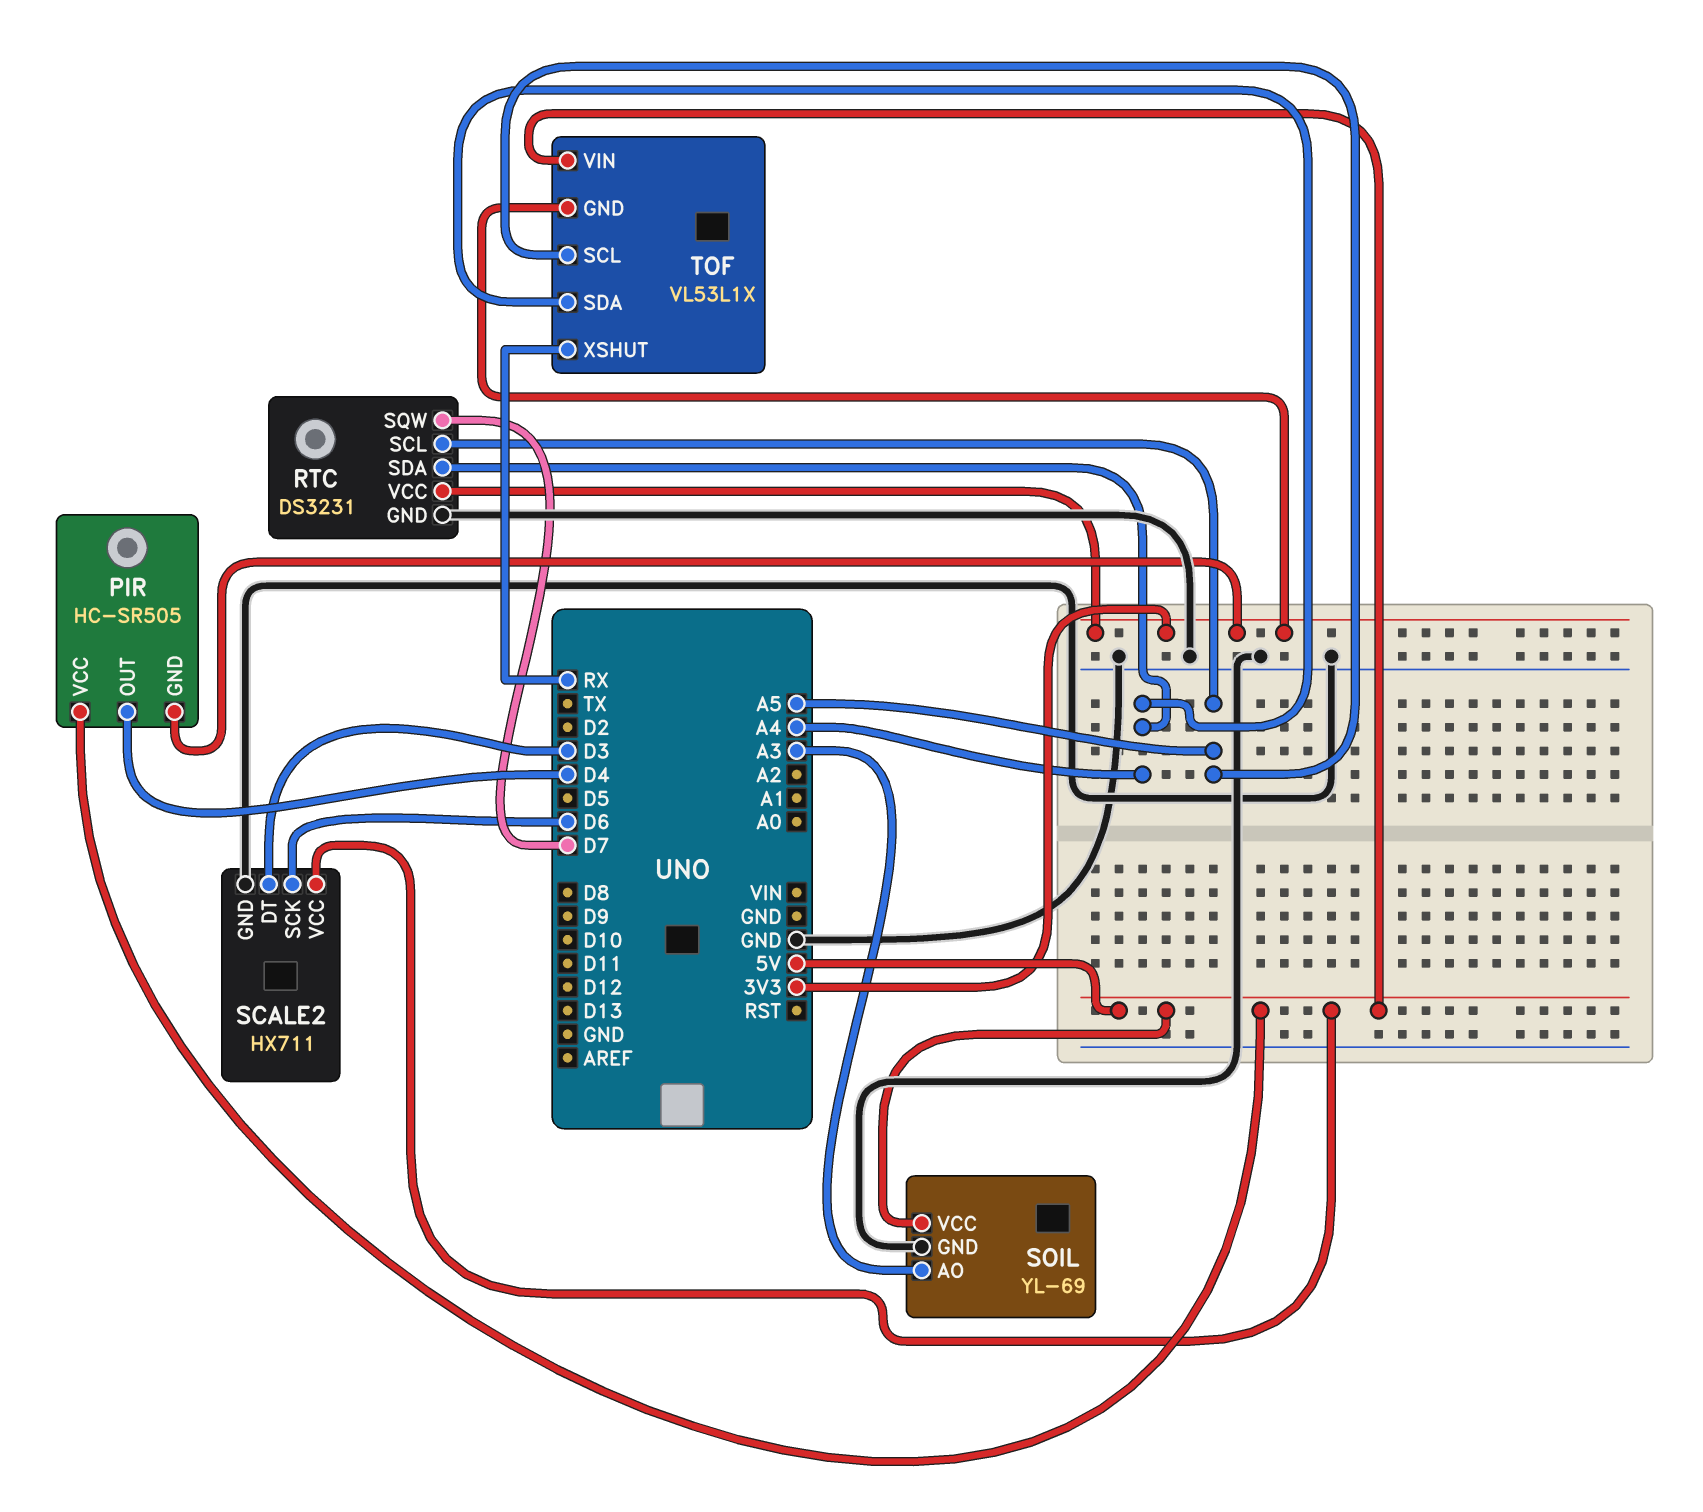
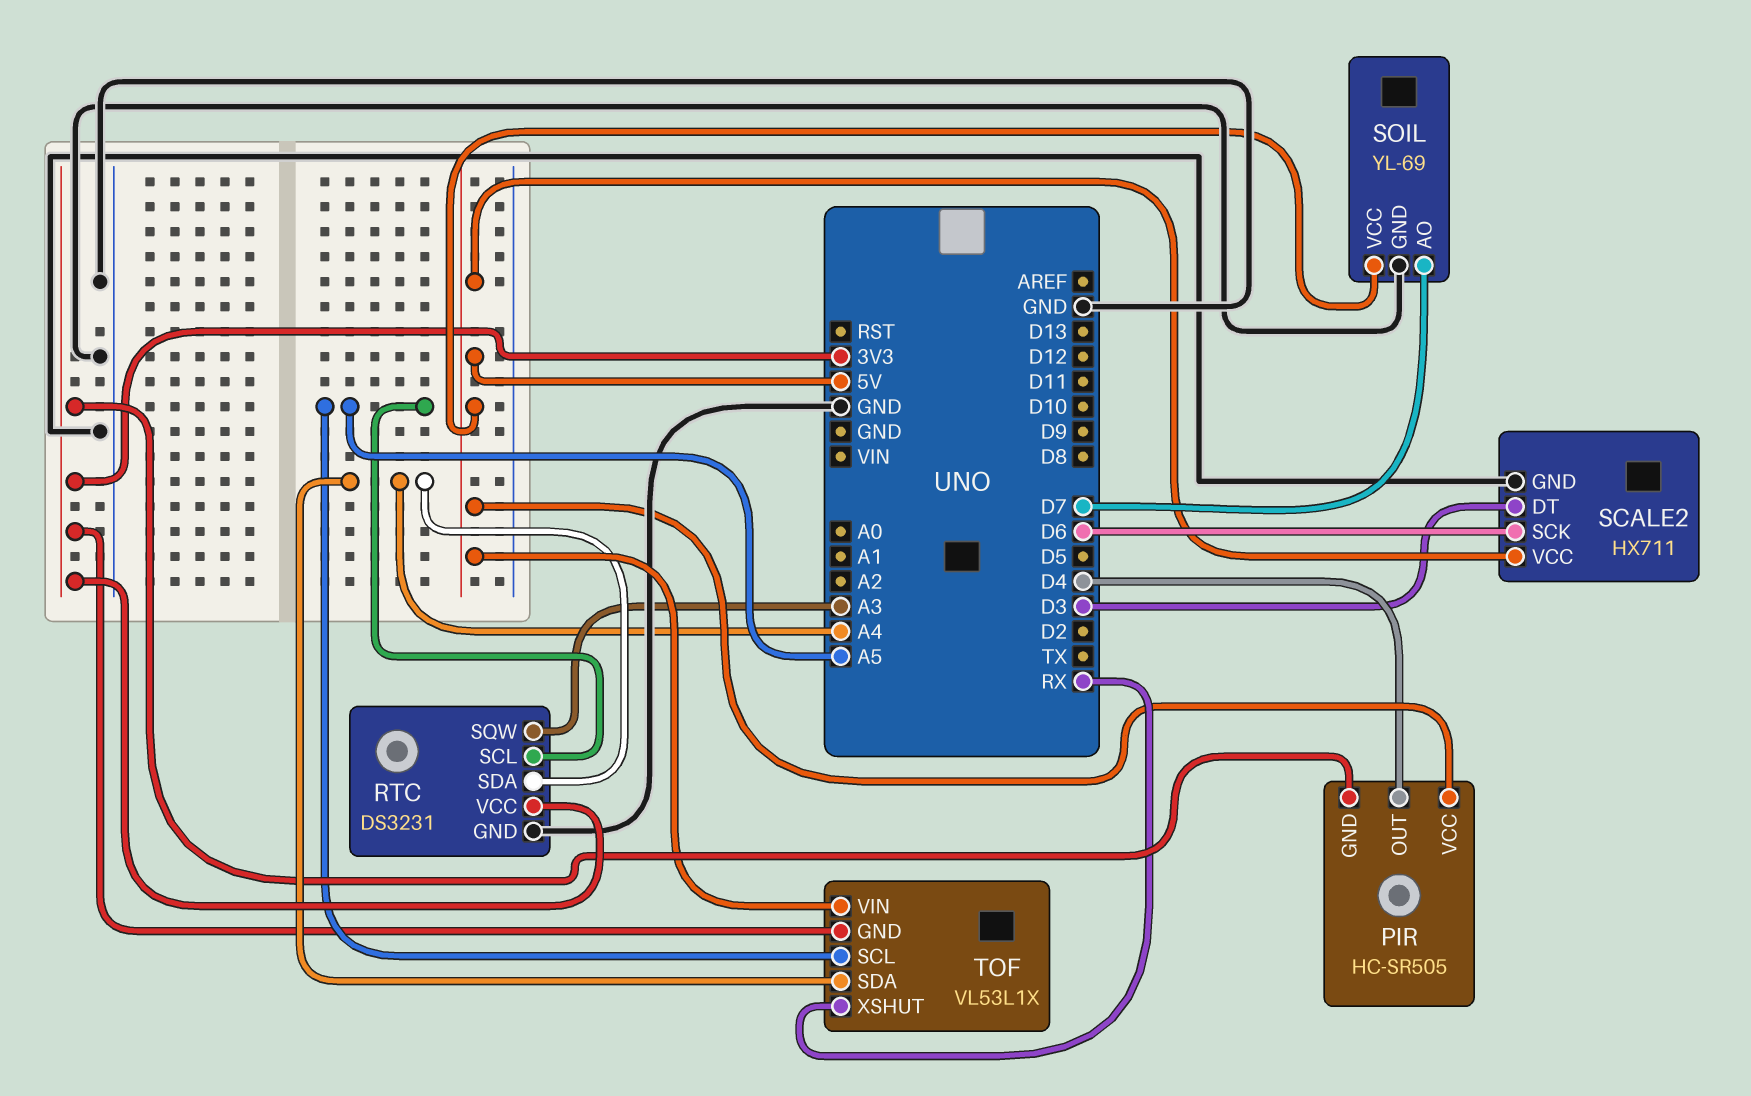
RTC pin SQW: D7 -> A3
SOIL pin AO: A3 -> D7

